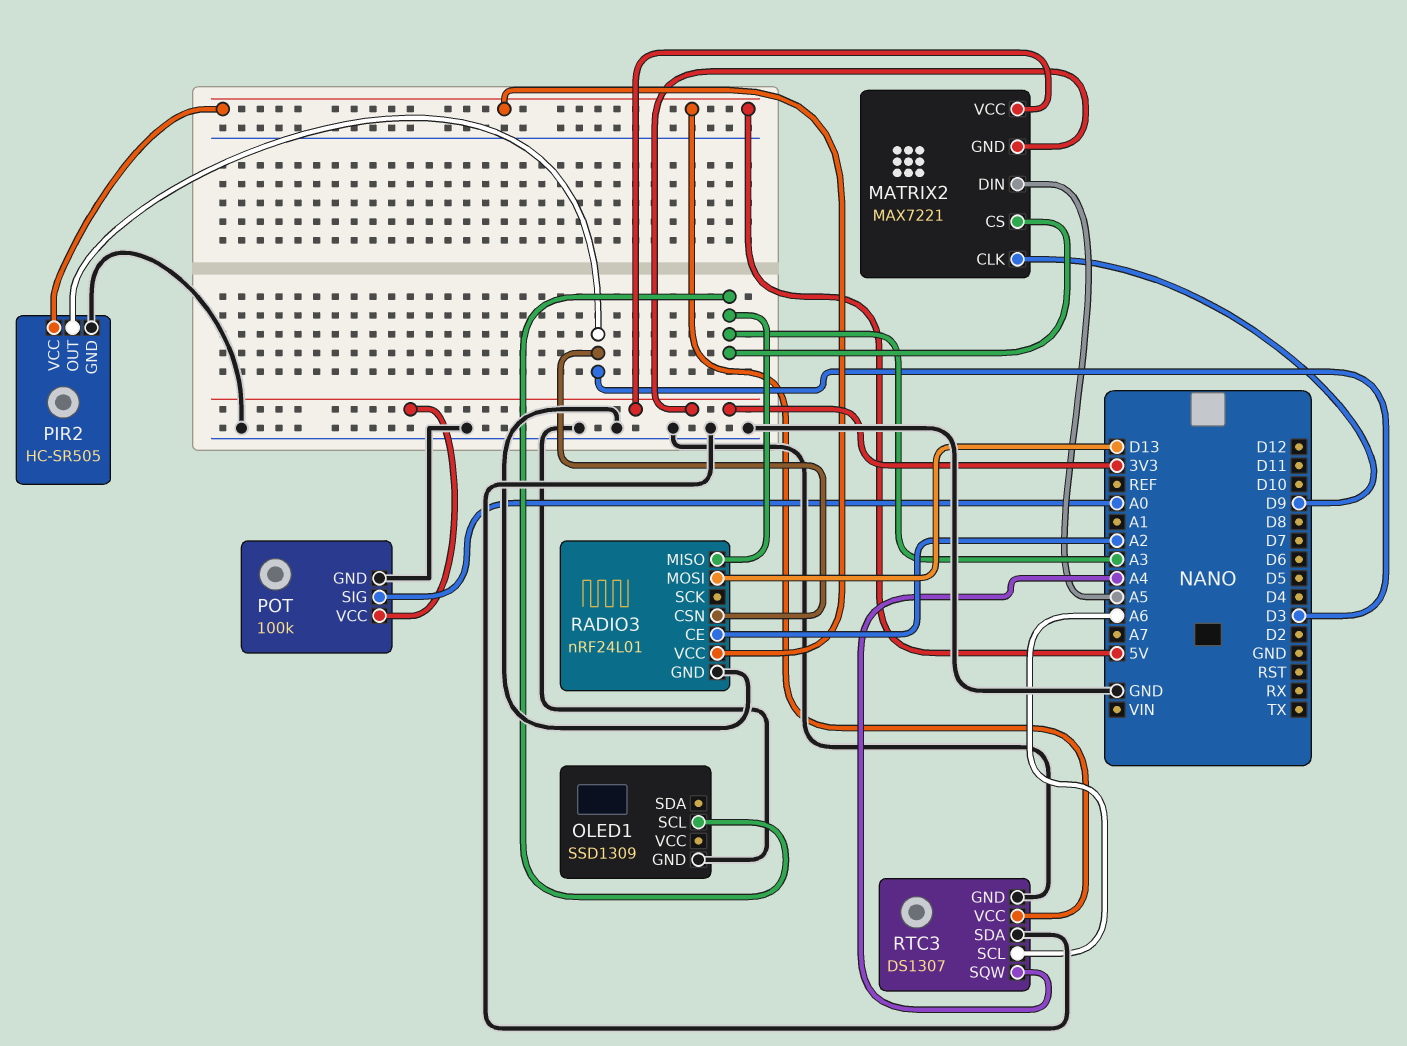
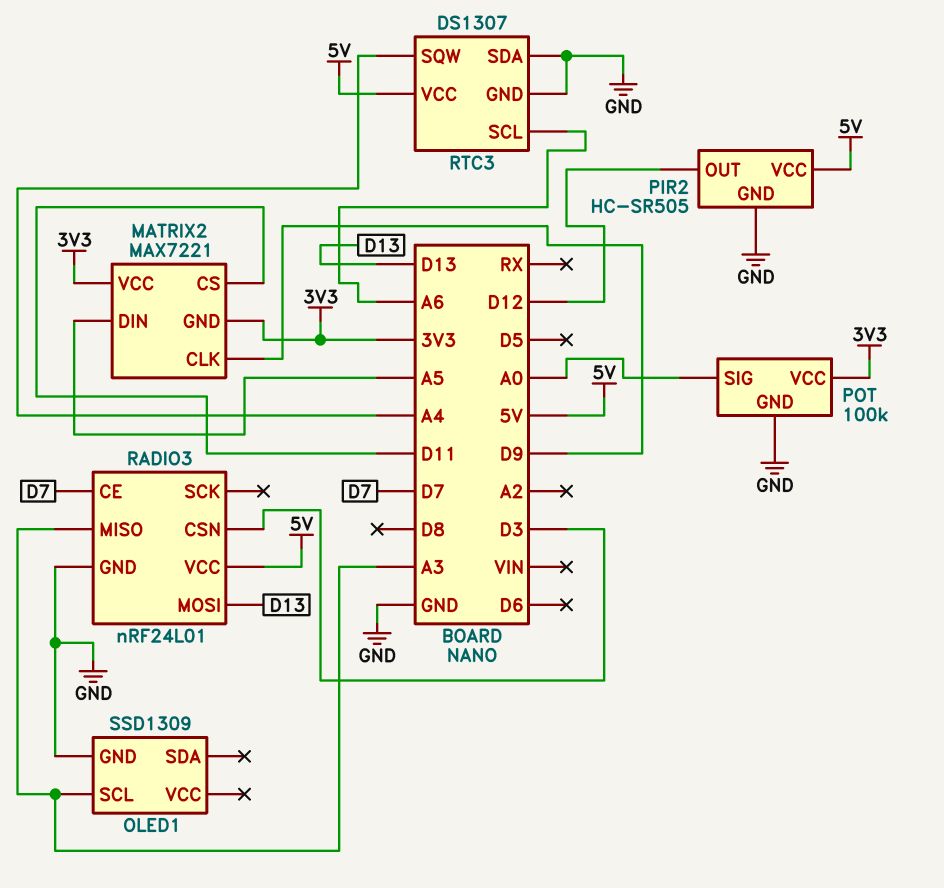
MATRIX2 pin CS: A3 -> D11
PIR2 pin OUT: D3 -> D12
RADIO3 pin CE: A2 -> D7

